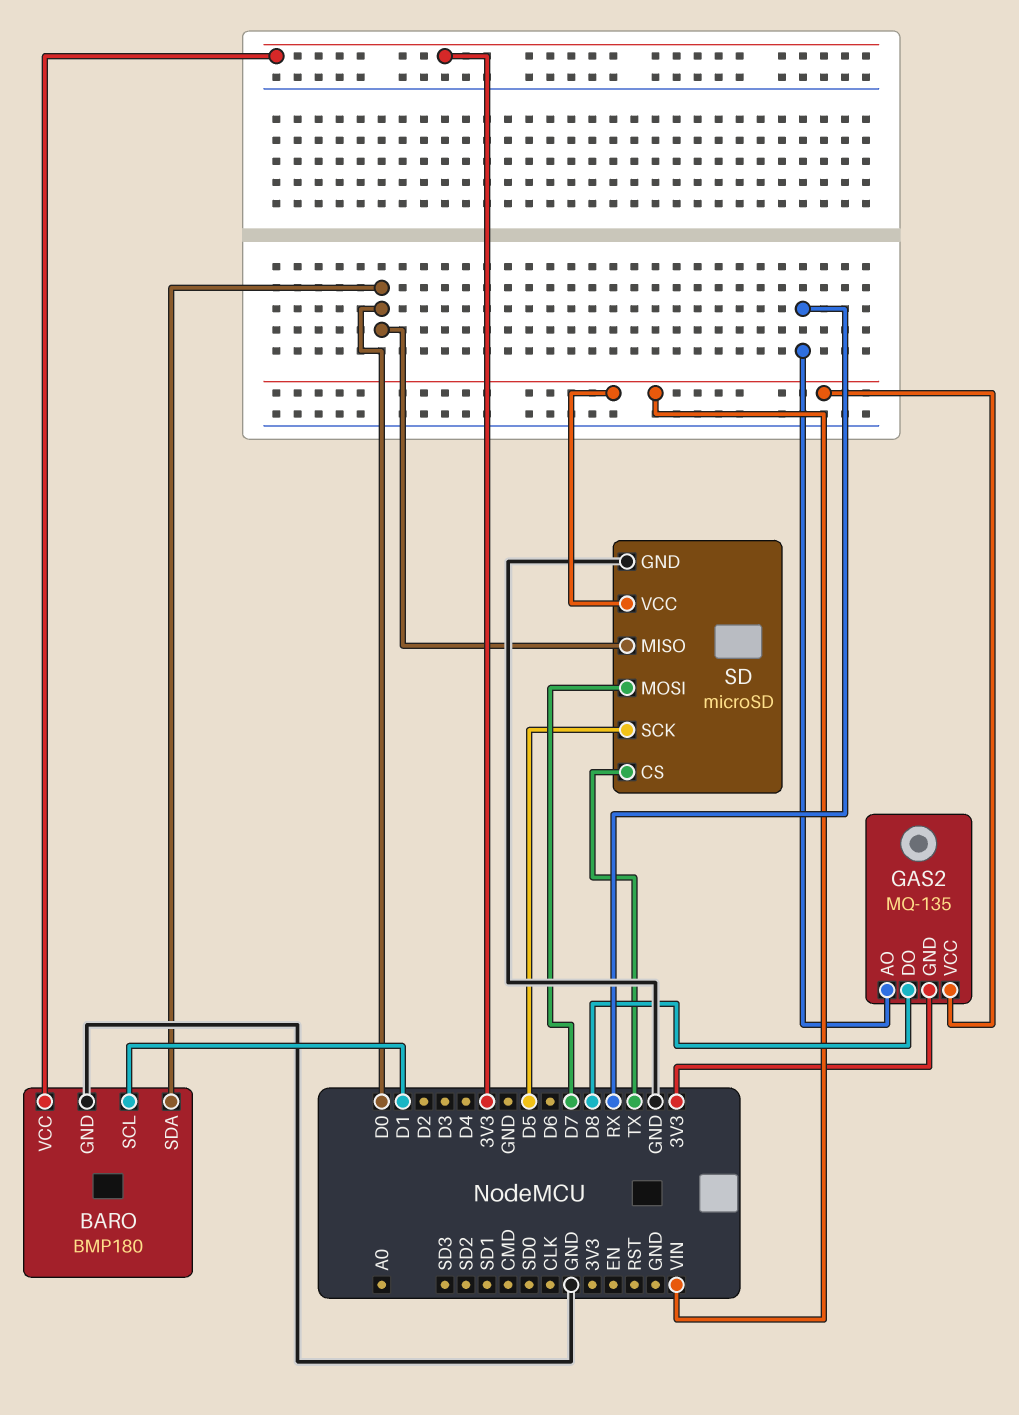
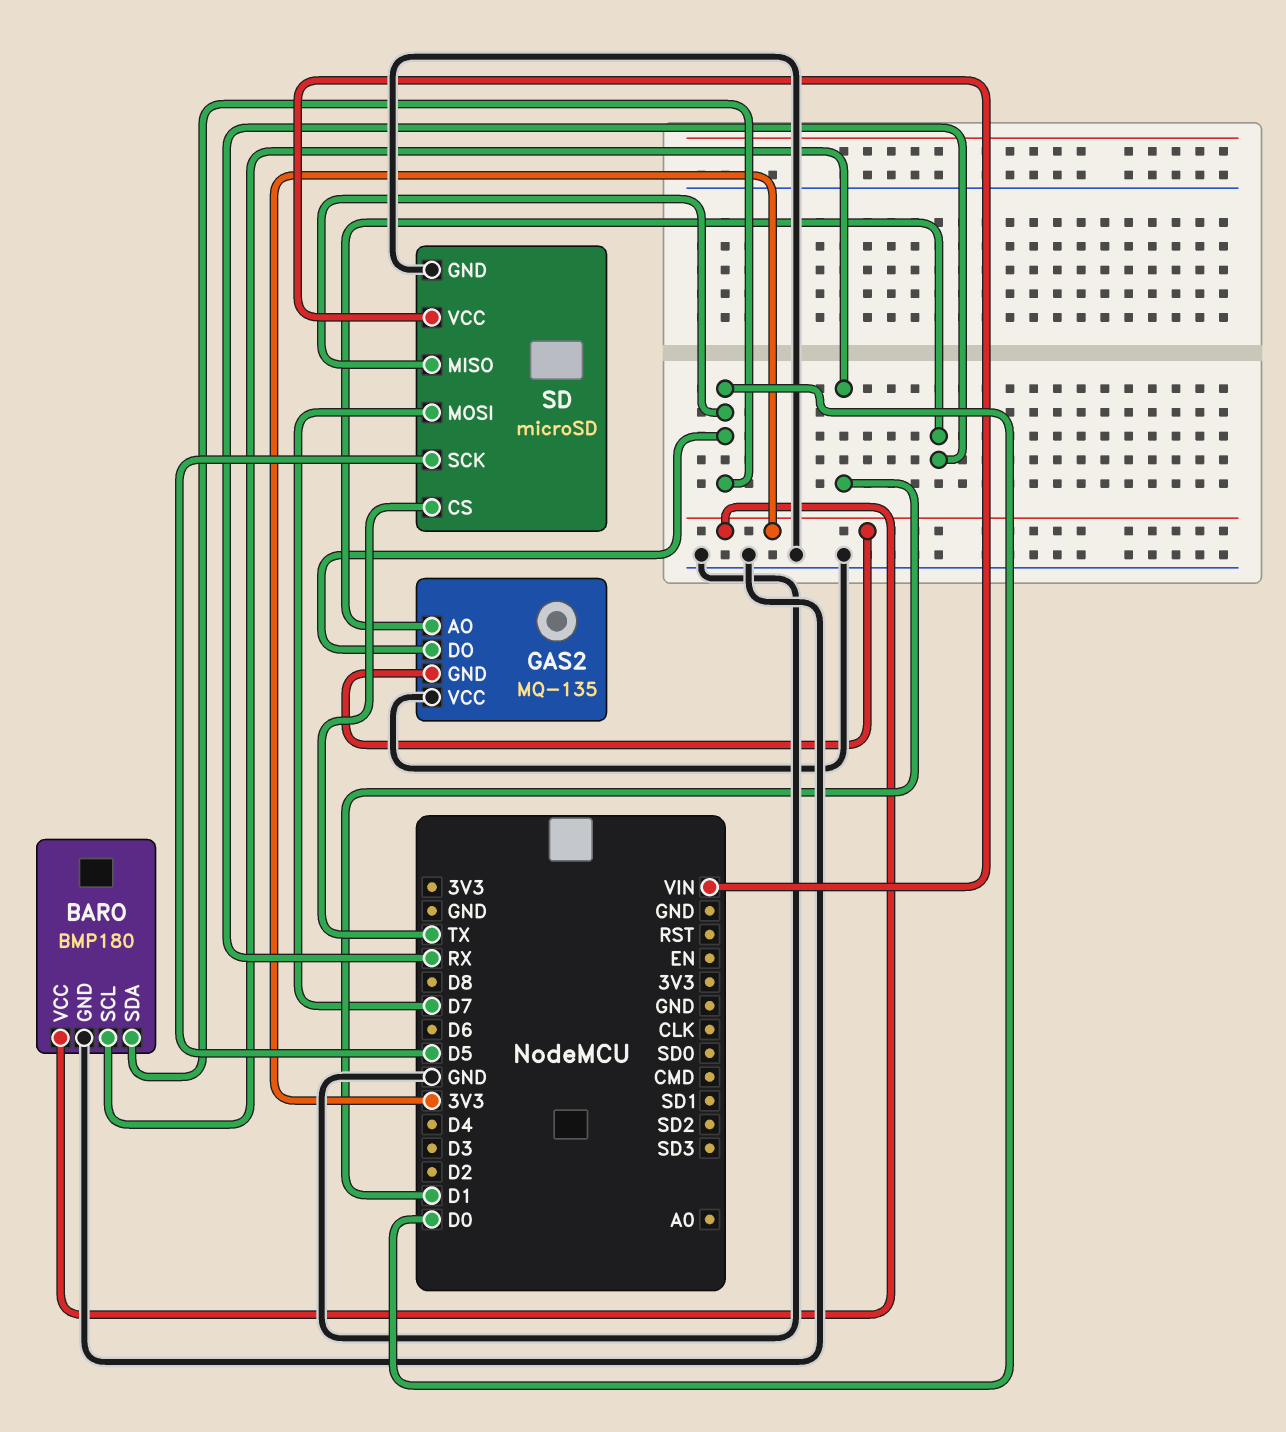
GAS2 pin DO: D8 -> D0
GAS2 pin VCC: VIN -> GND

